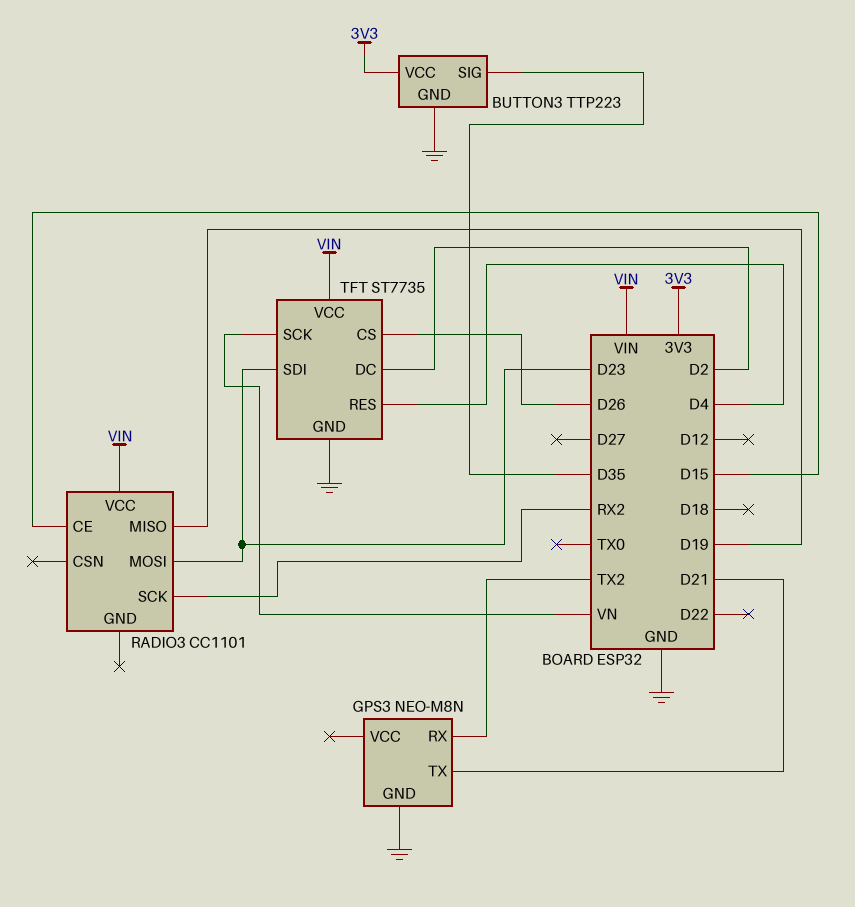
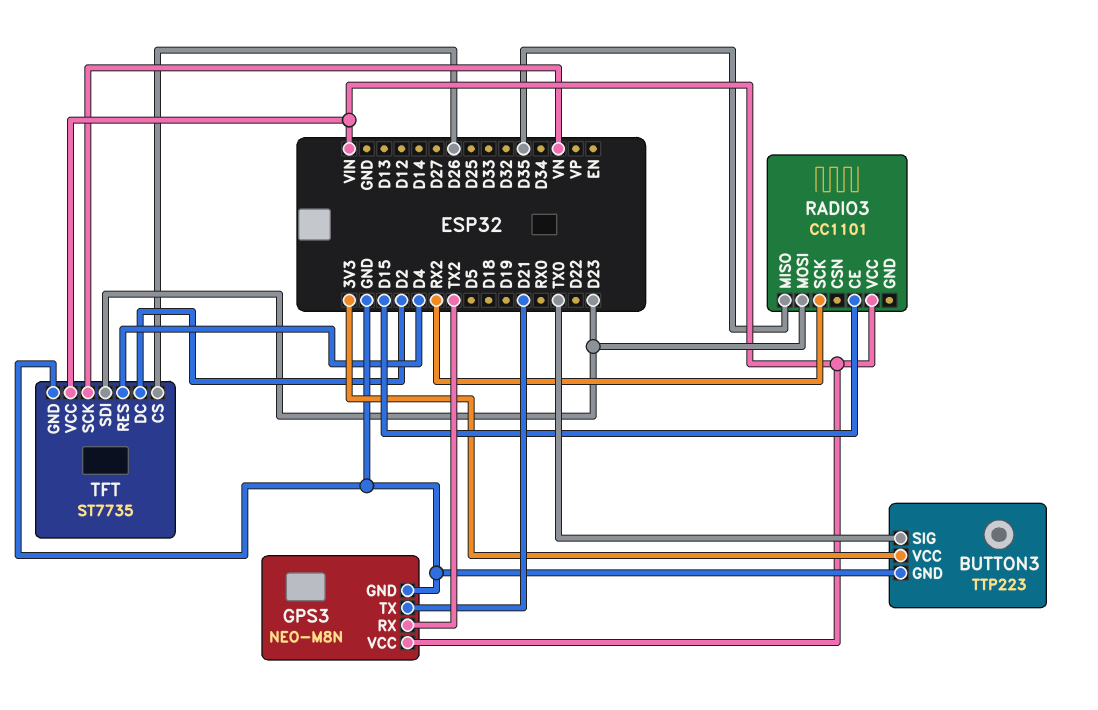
BUTTON3 pin SIG: D35 -> TX0
GPS3 pin VCC: none -> VIN
RADIO3 pin MISO: D19 -> D35

